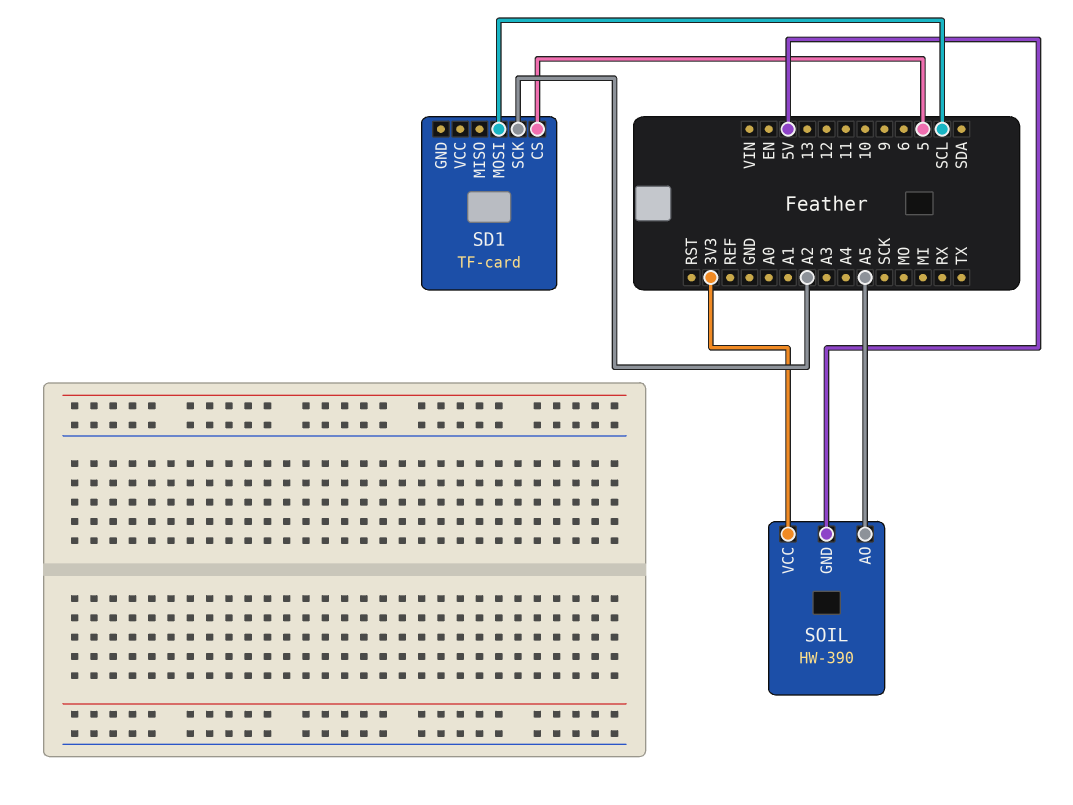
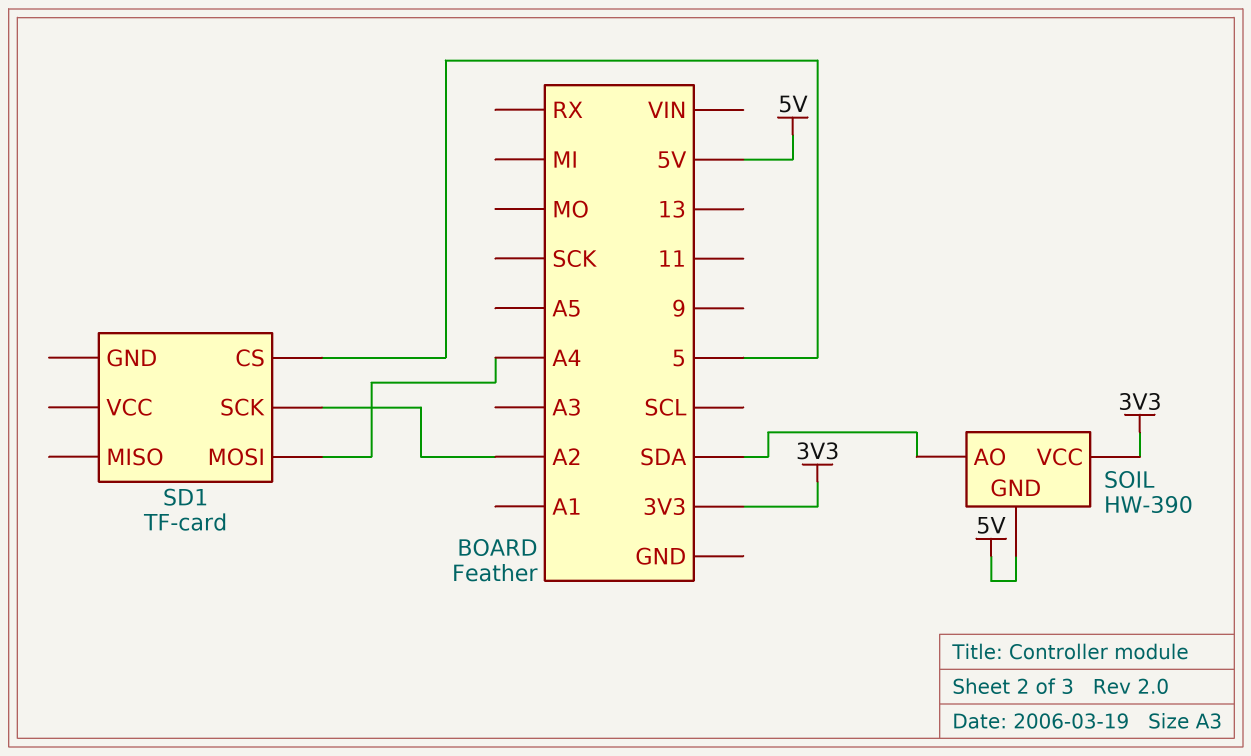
SD1 pin MOSI: SCL -> A4
SOIL pin AO: A5 -> SDA

